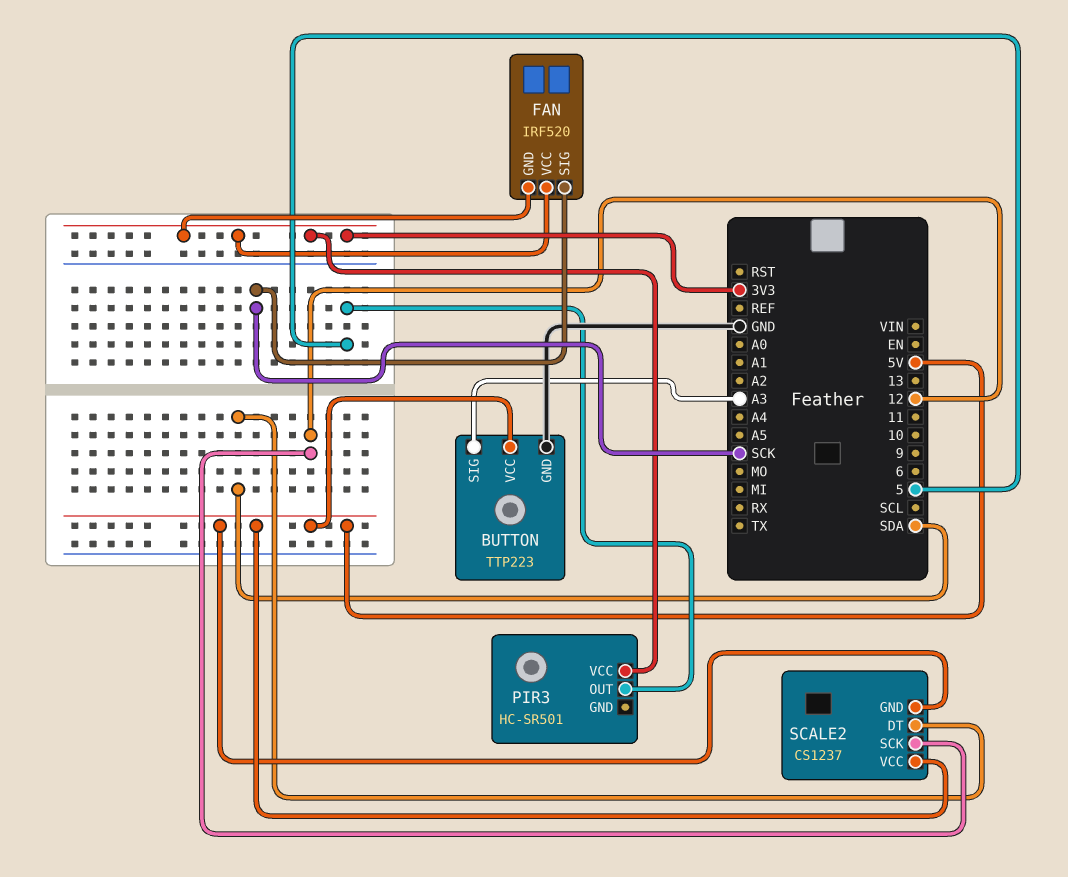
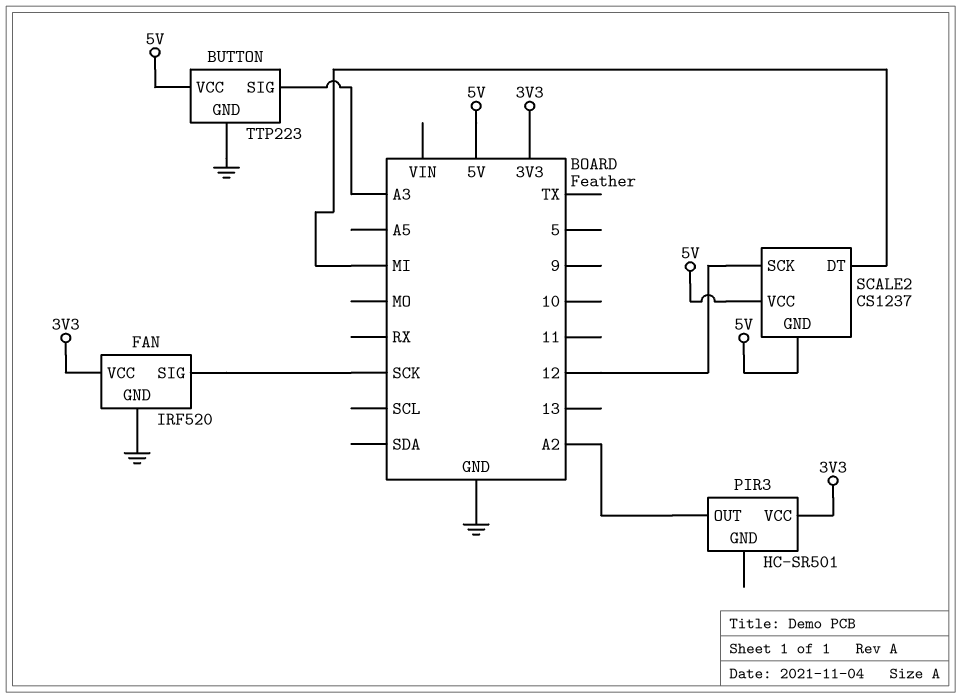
FAN pin GND: 3V3 -> GND
PIR3 pin OUT: 5 -> A2
SCALE2 pin DT: SDA -> MI

